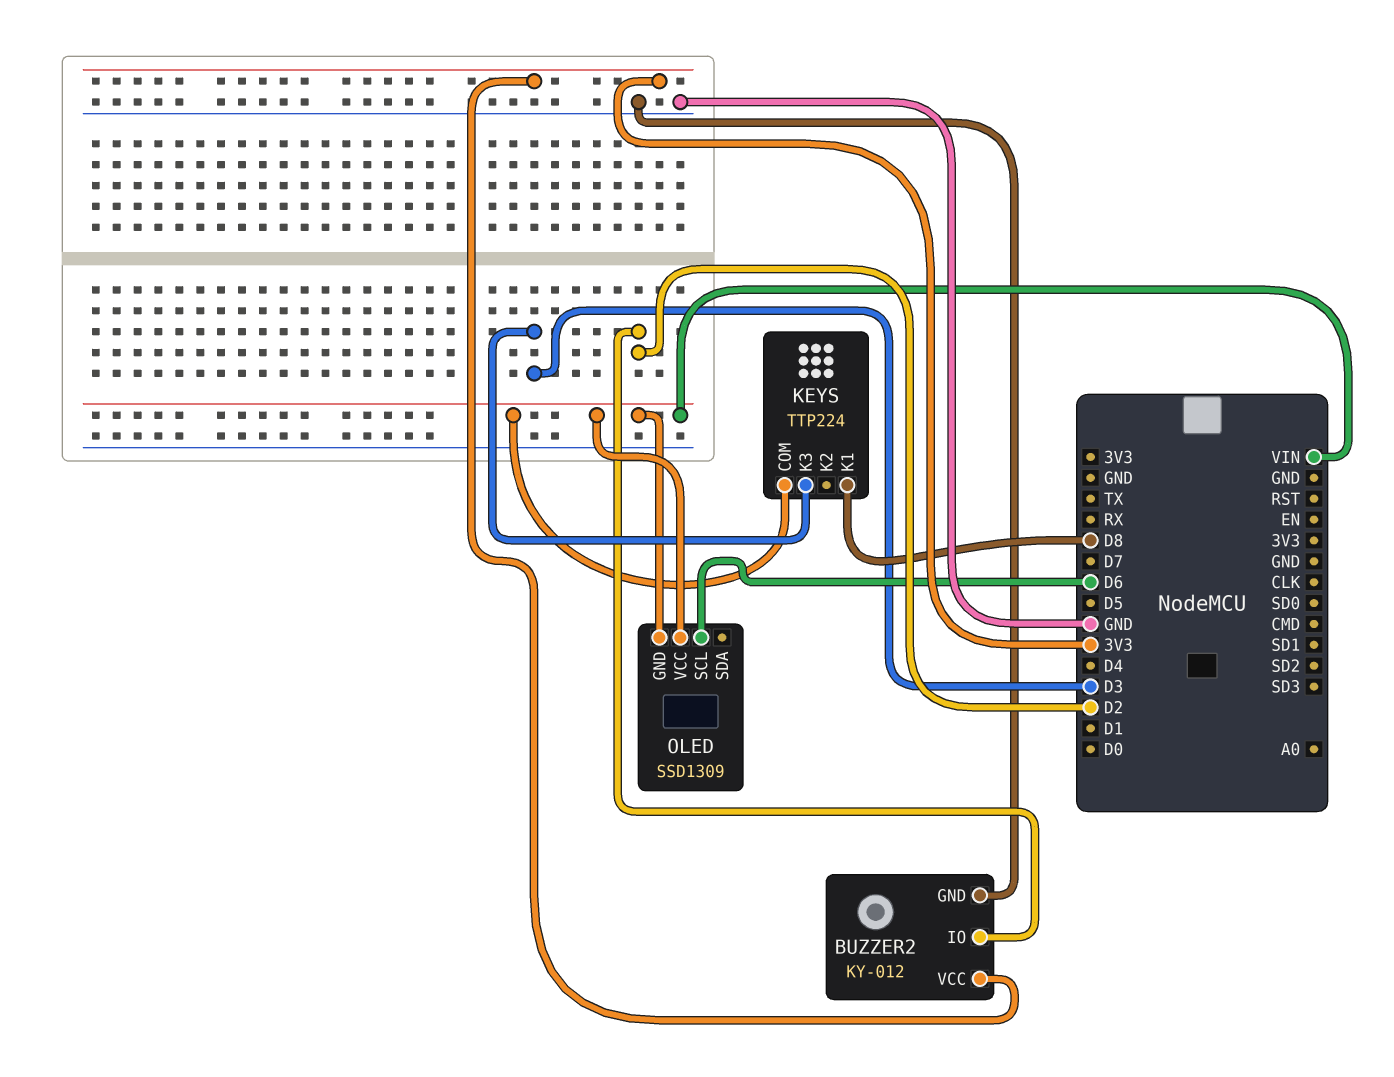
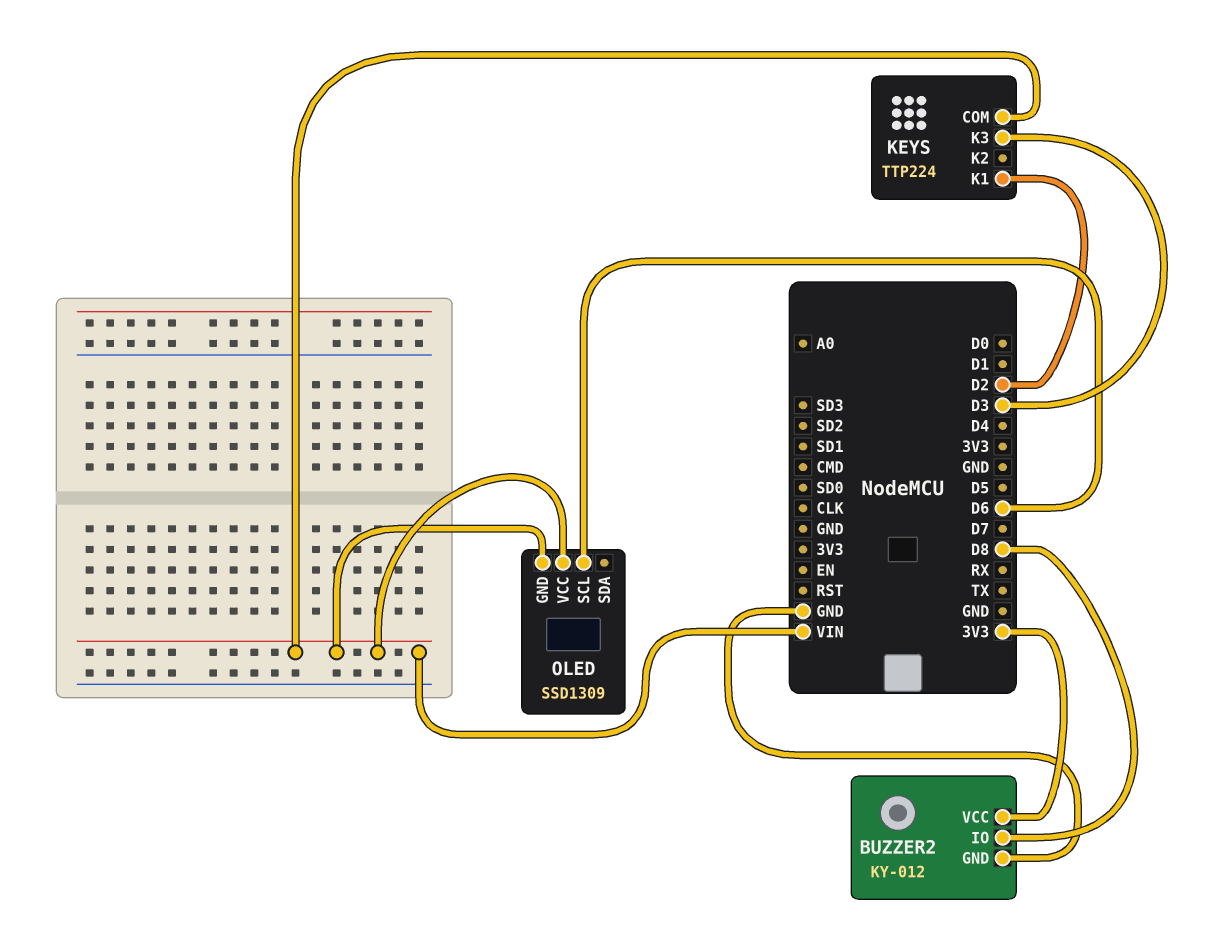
BUZZER2 pin IO: D2 -> D8
KEYS pin K1: D8 -> D2

